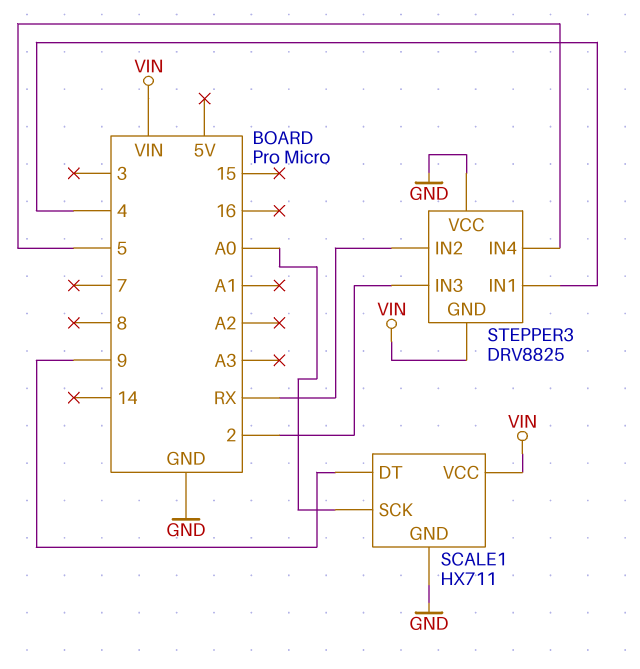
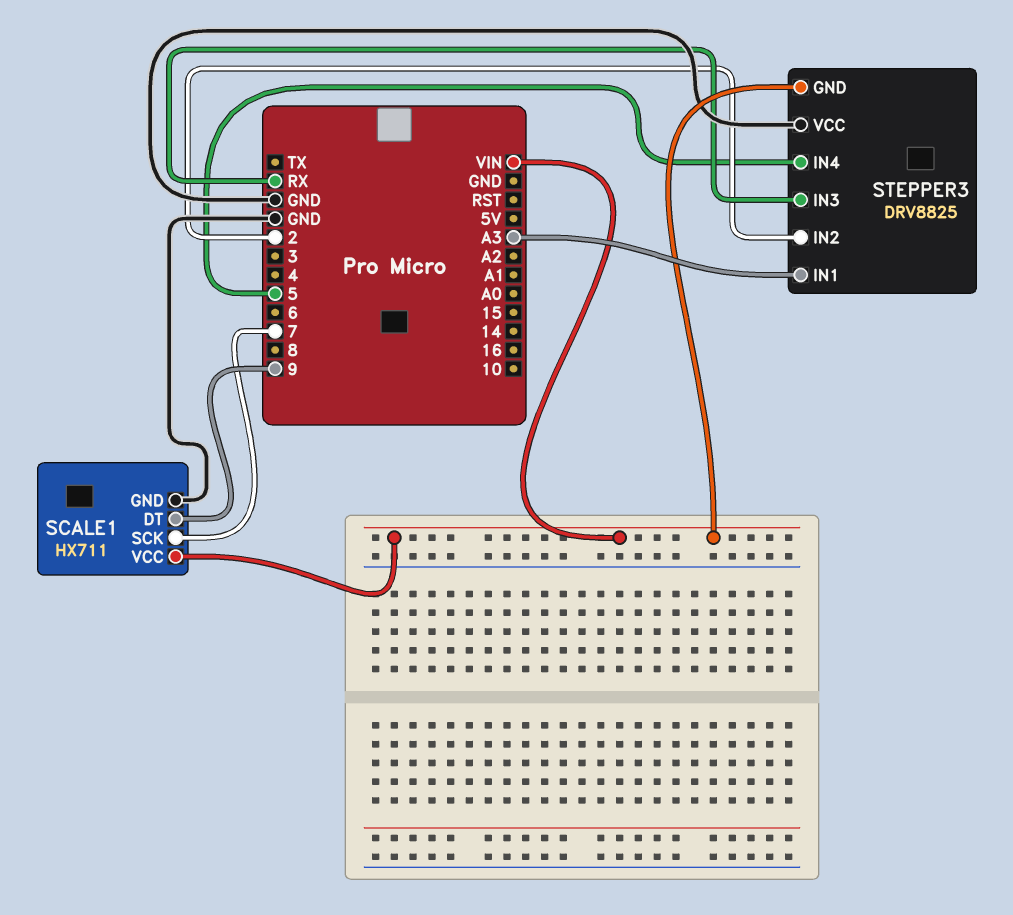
SCALE1 pin SCK: A0 -> 7
STEPPER3 pin IN1: 4 -> A3
STEPPER3 pin IN2: RX -> 2
STEPPER3 pin IN3: 2 -> RX

